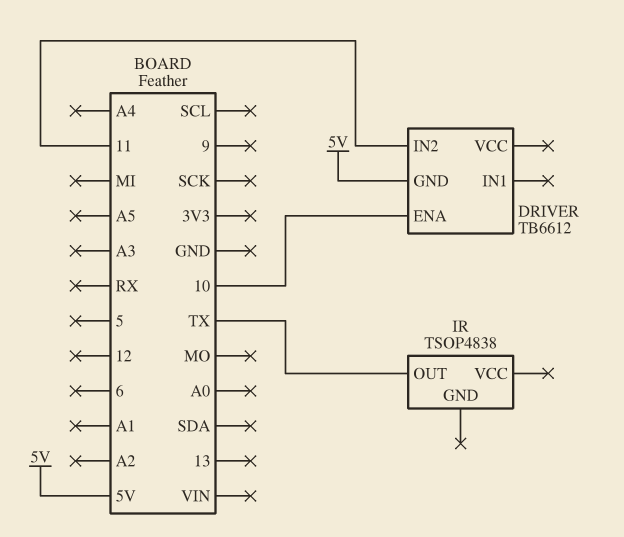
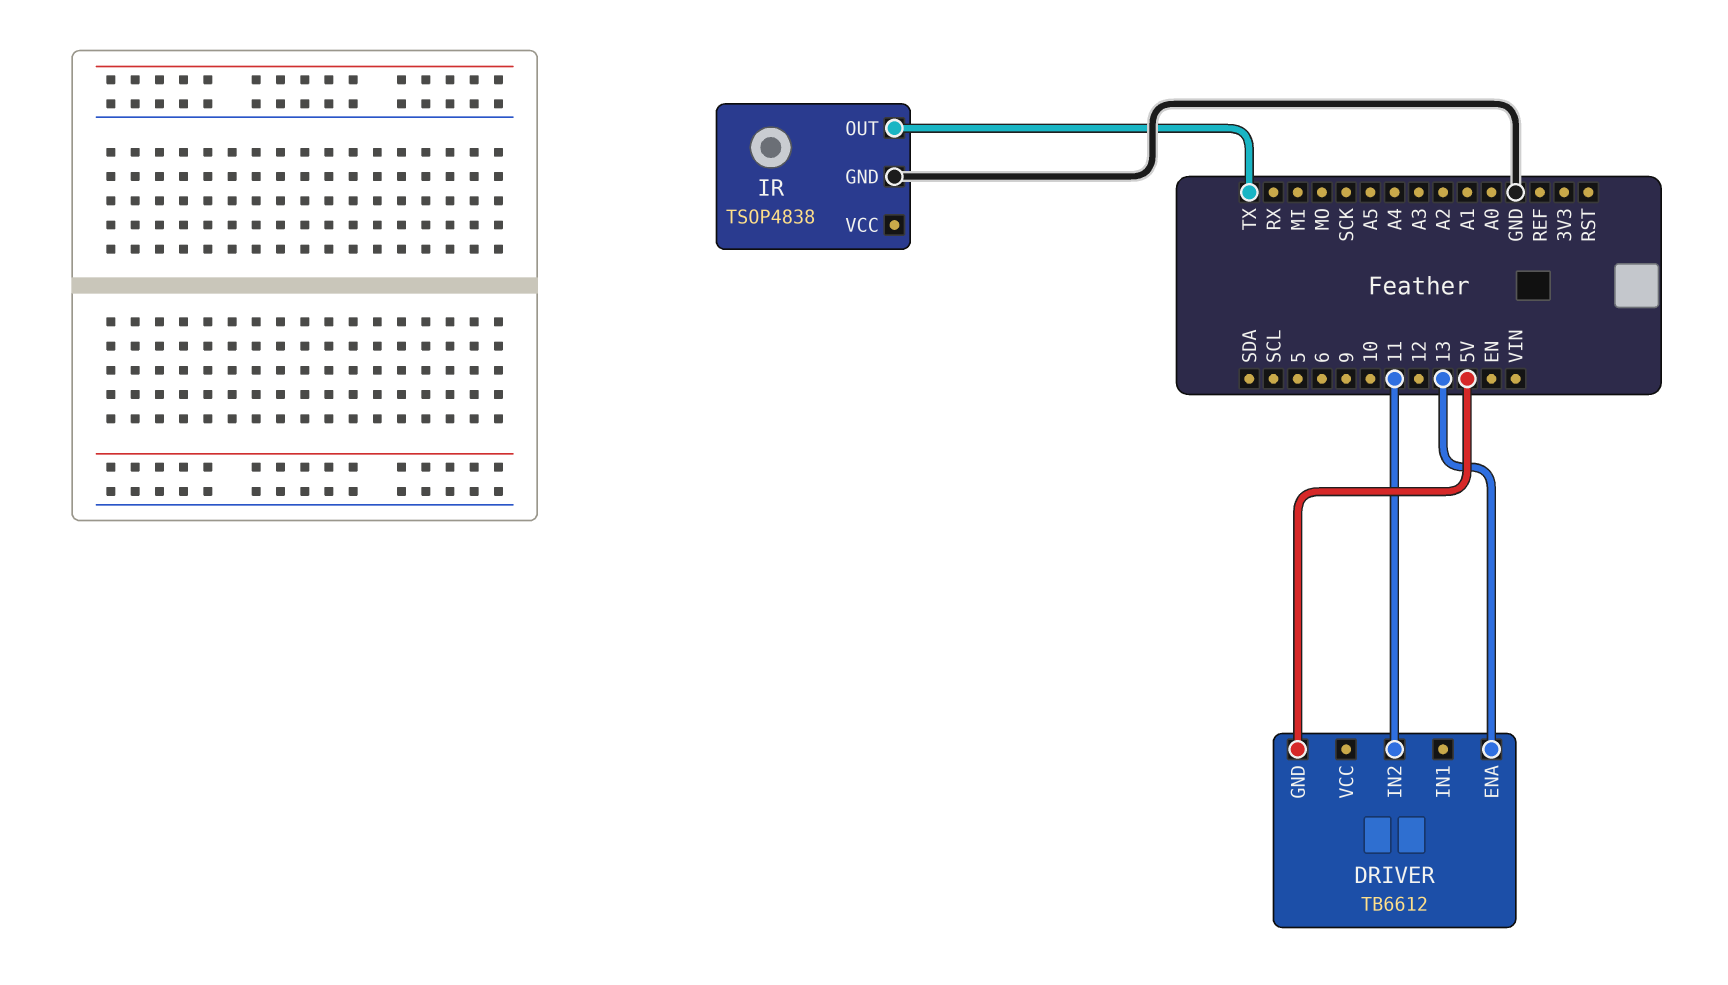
DRIVER pin ENA: 10 -> 13
IR pin GND: none -> GND

